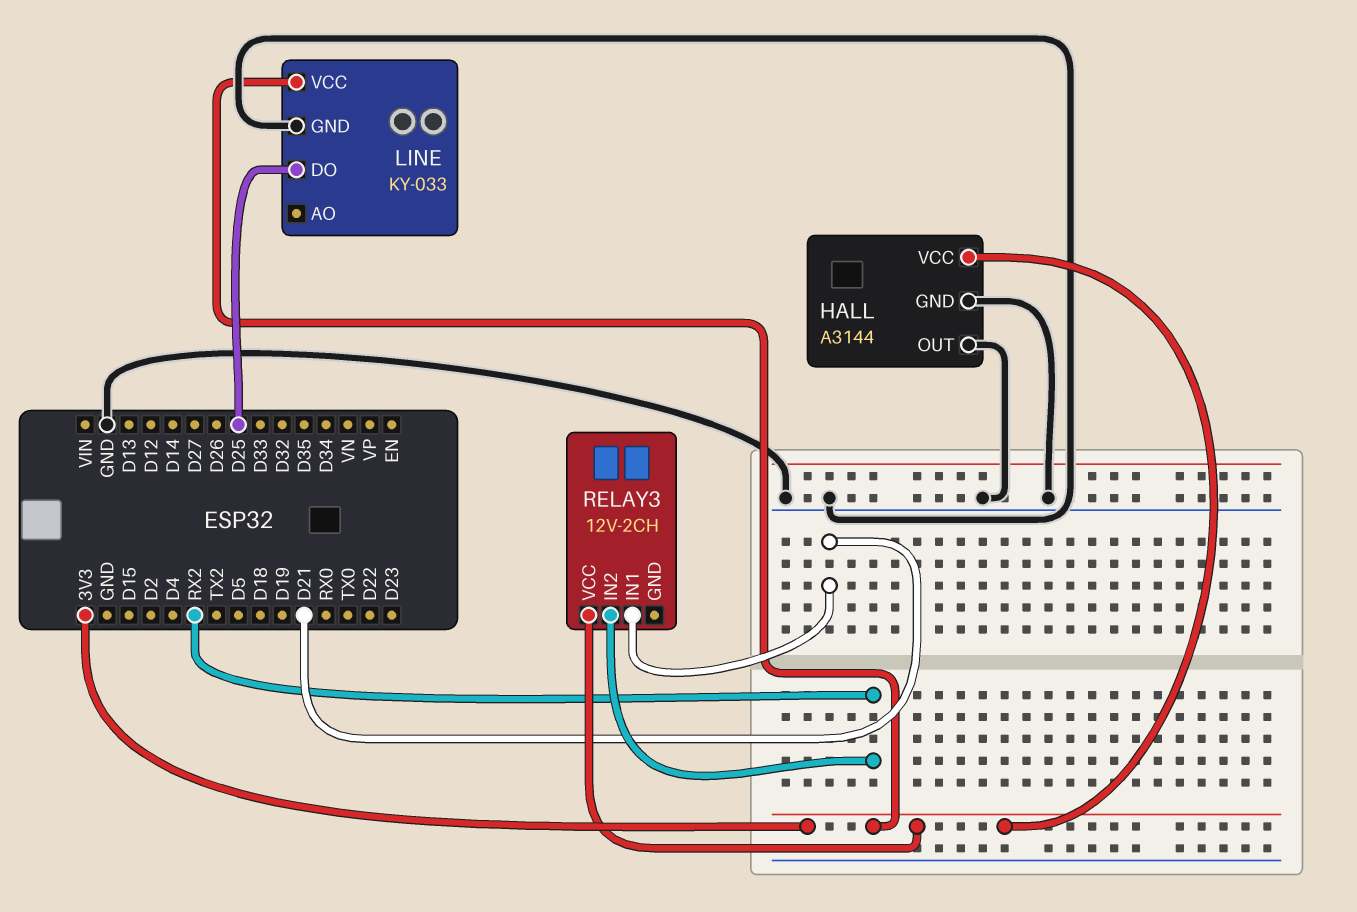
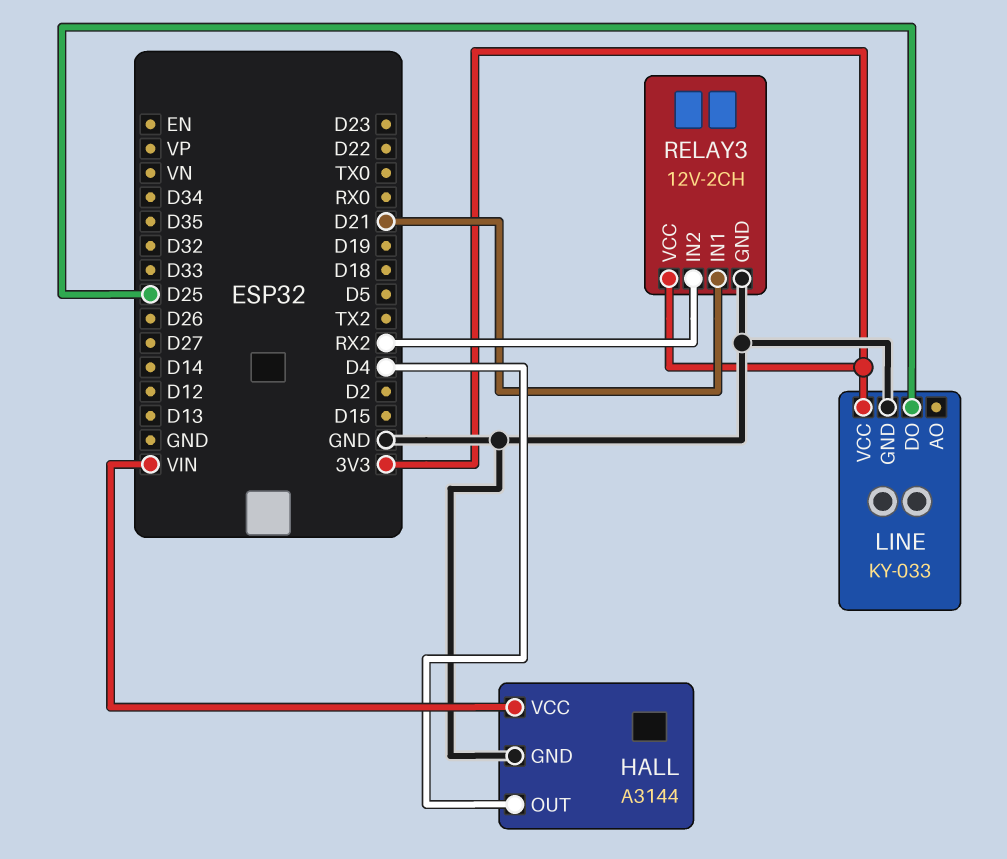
HALL pin OUT: GND -> D4
HALL pin VCC: 3V3 -> VIN
RELAY3 pin GND: none -> GND

